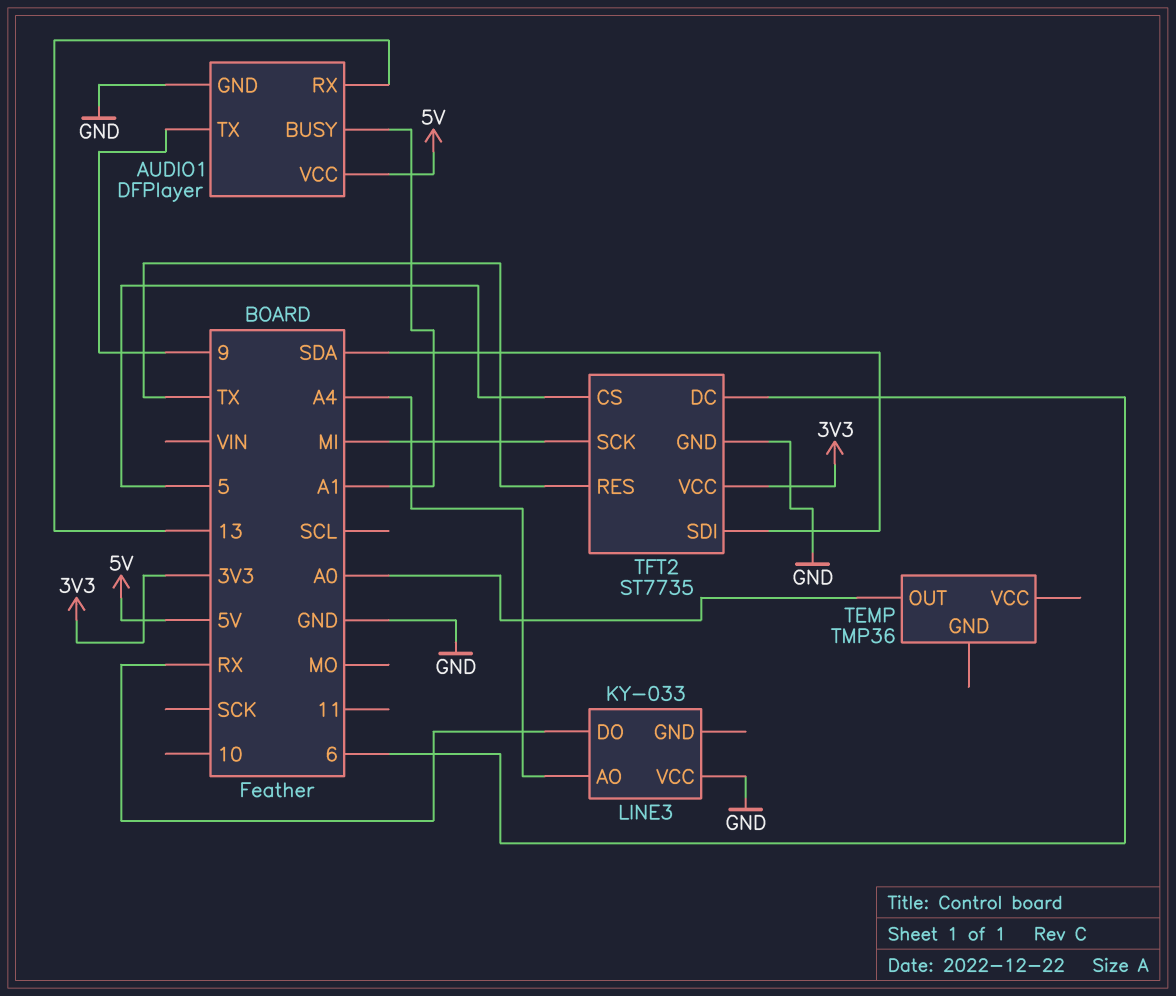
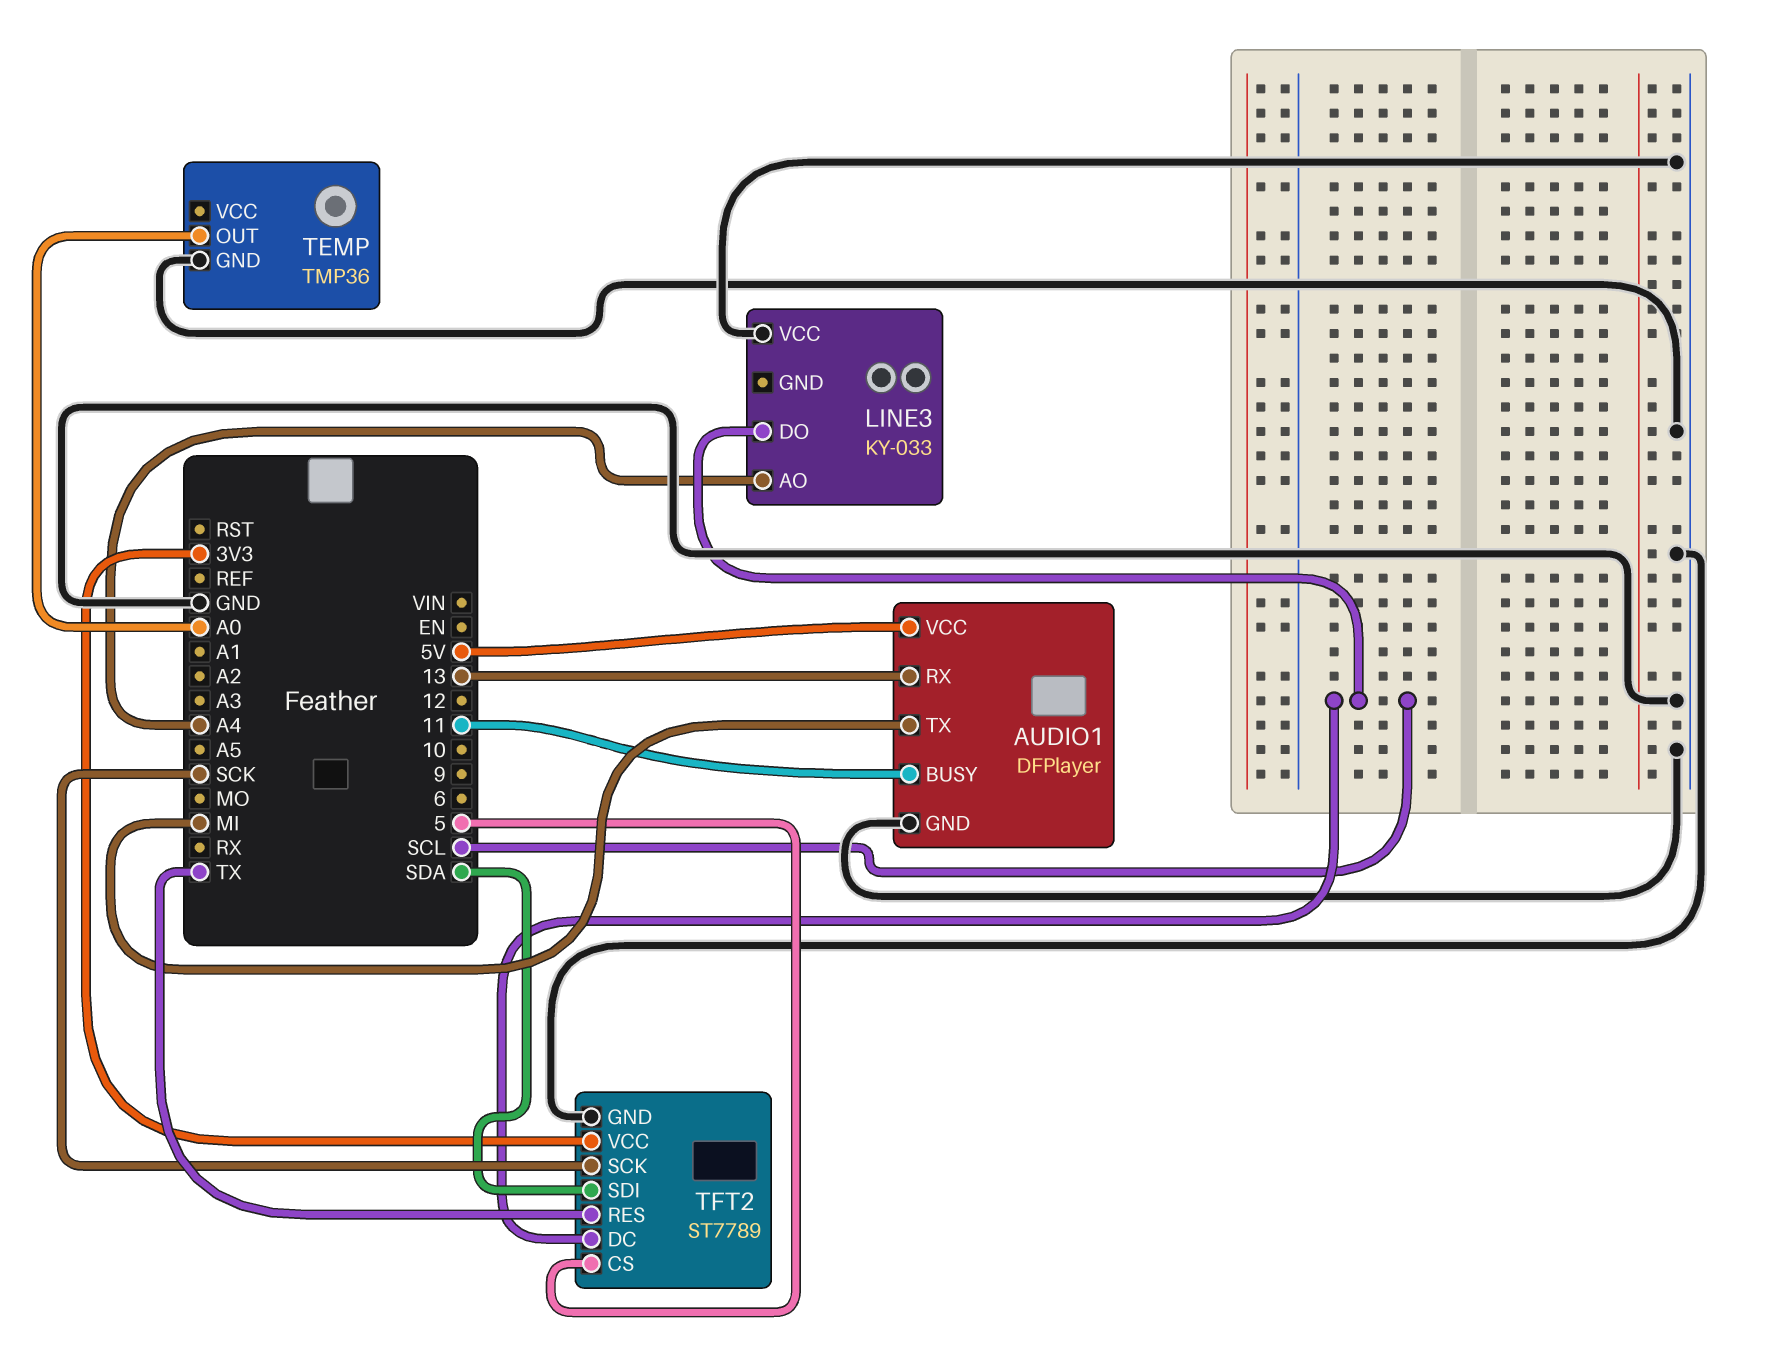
AUDIO1 pin BUSY: A1 -> 11
AUDIO1 pin TX: 9 -> MI
LINE3 pin DO: RX -> SCL
TEMP pin GND: none -> GND
TFT2: ST7735 -> ST7789
TFT2 pin DC: 6 -> SCL
TFT2 pin SCK: MI -> SCK

